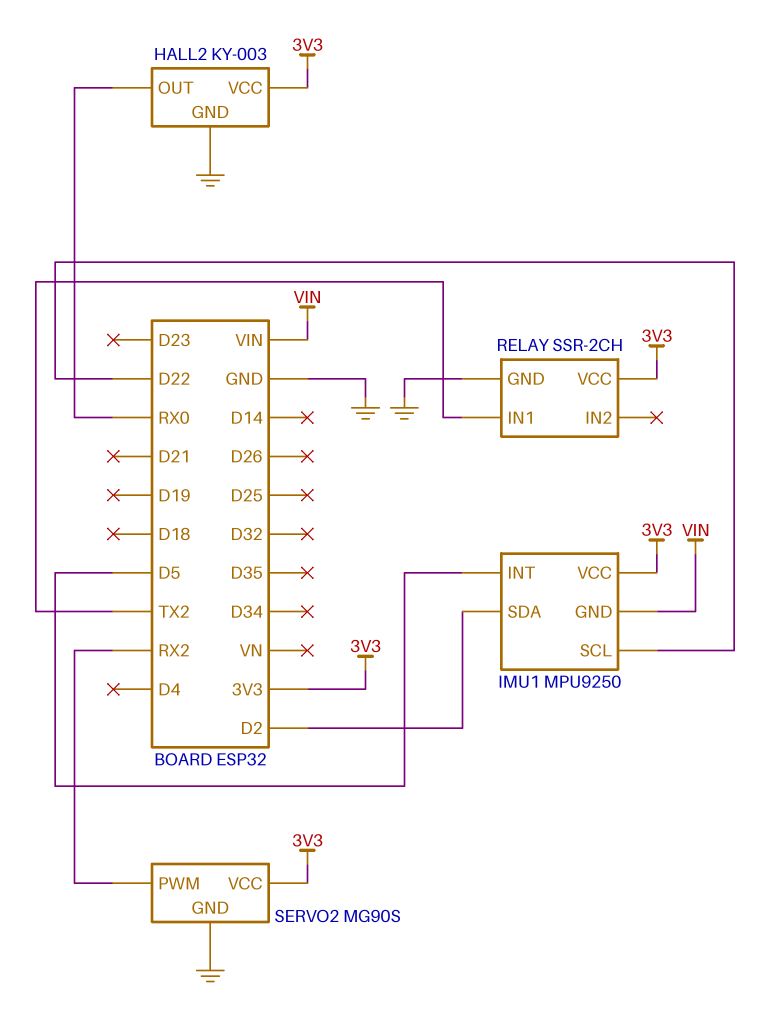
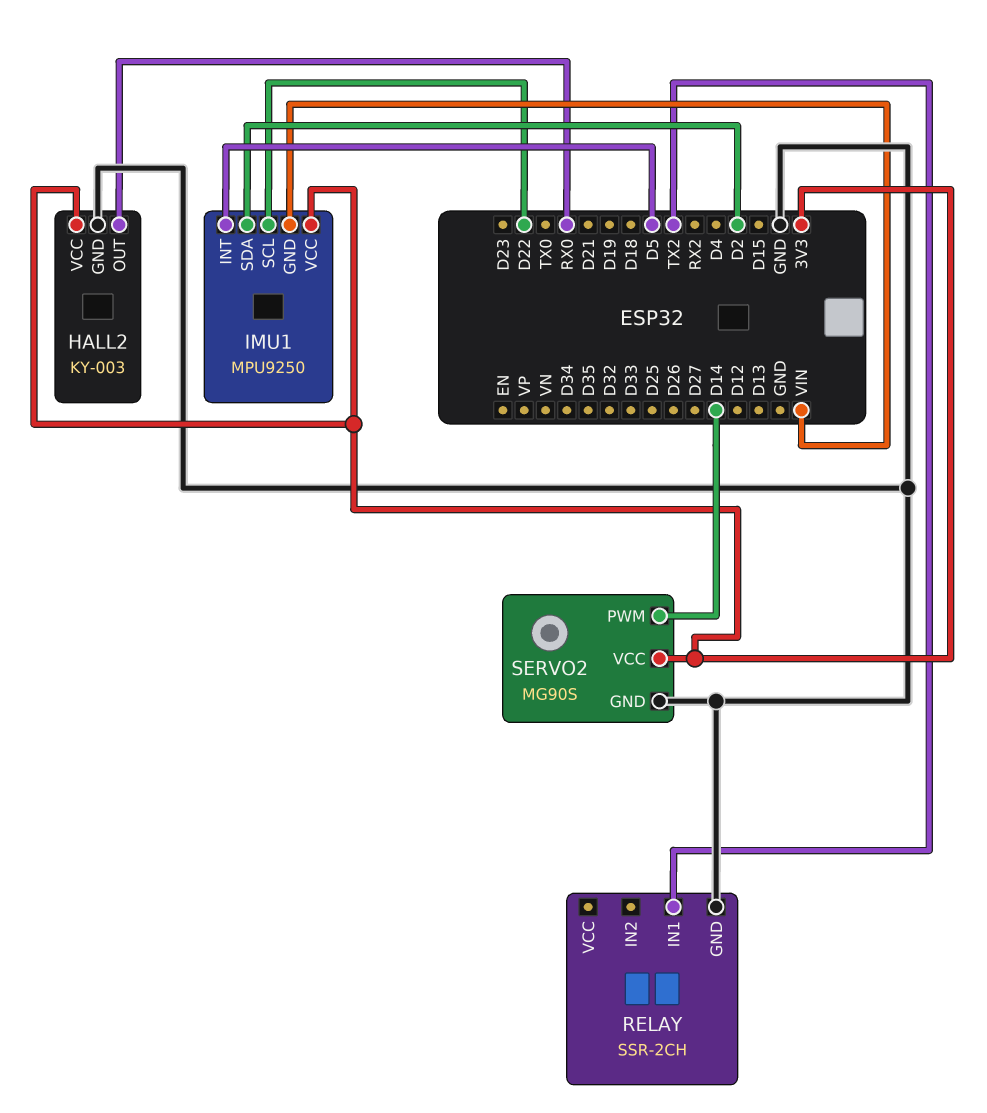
RELAY pin VCC: 3V3 -> none
SERVO2 pin PWM: RX2 -> D14

